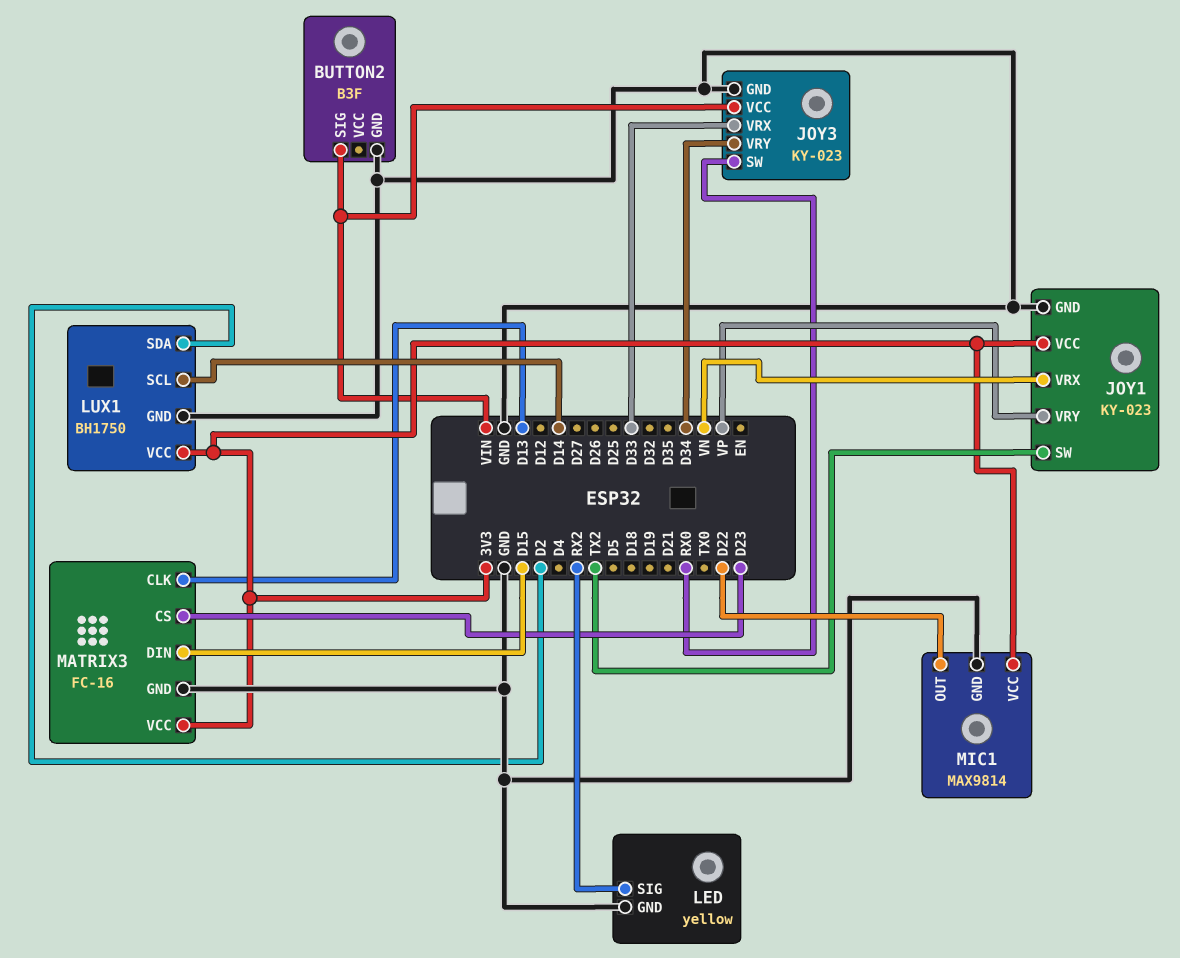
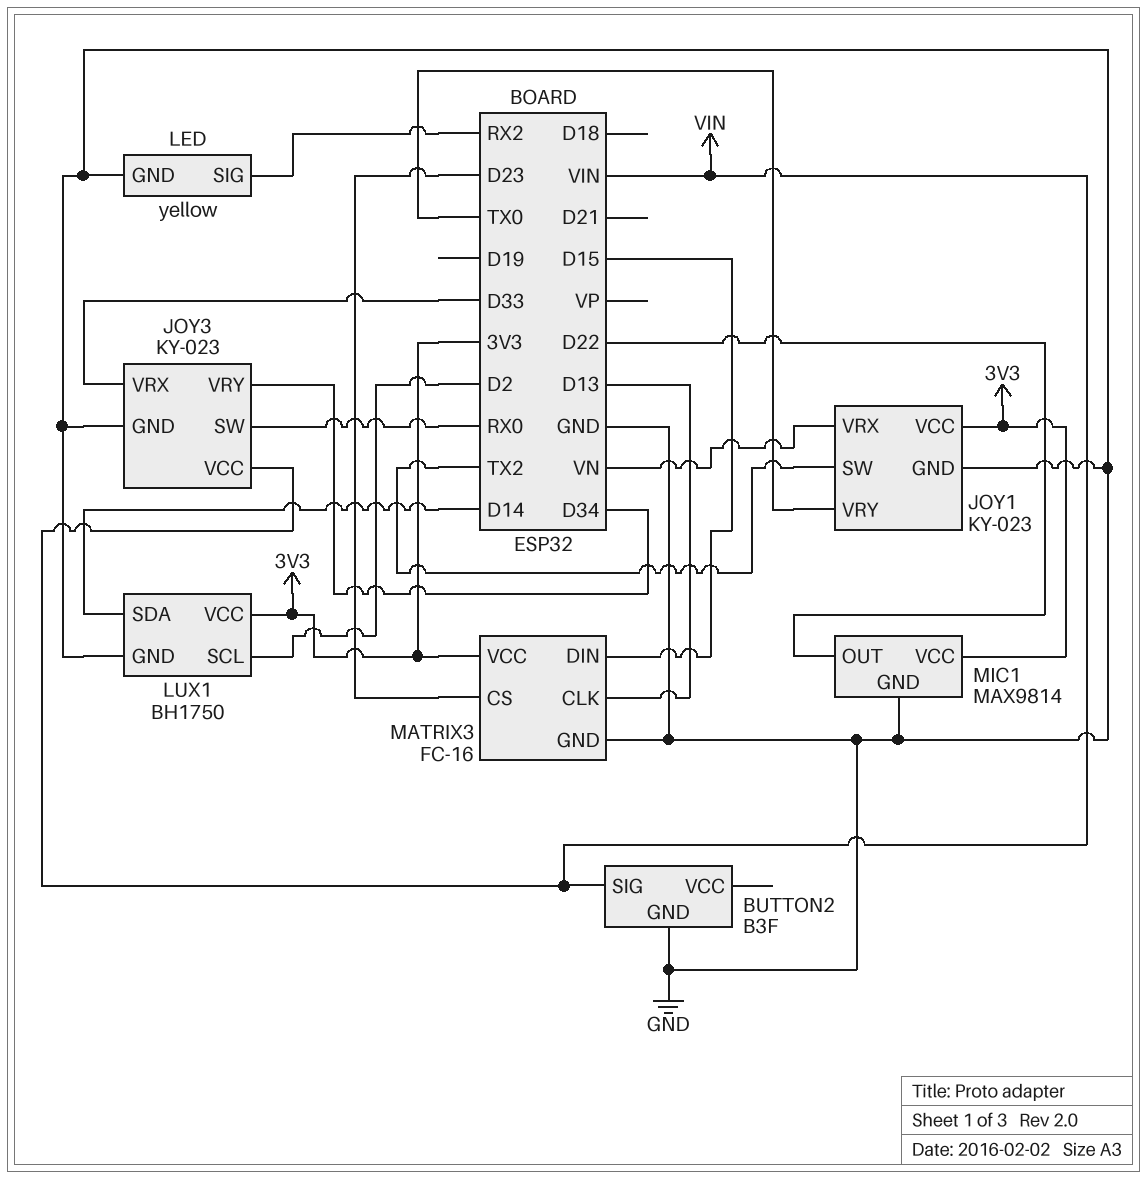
JOY1 pin VRY: VP -> TX0
LUX1 pin SCL: D14 -> D2
LUX1 pin SDA: D2 -> D14

